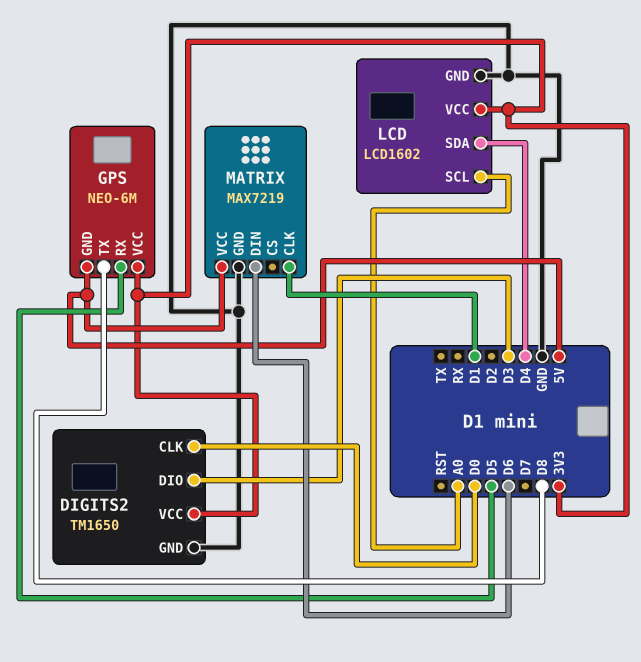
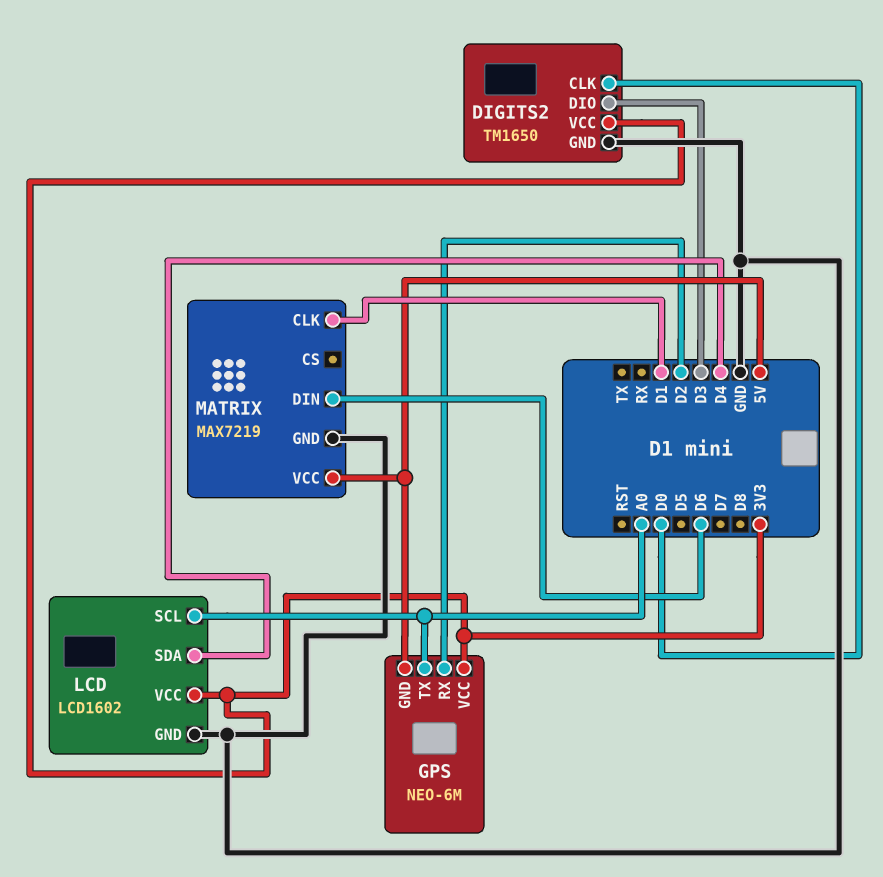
GPS pin RX: D5 -> D2
GPS pin TX: D8 -> A0

